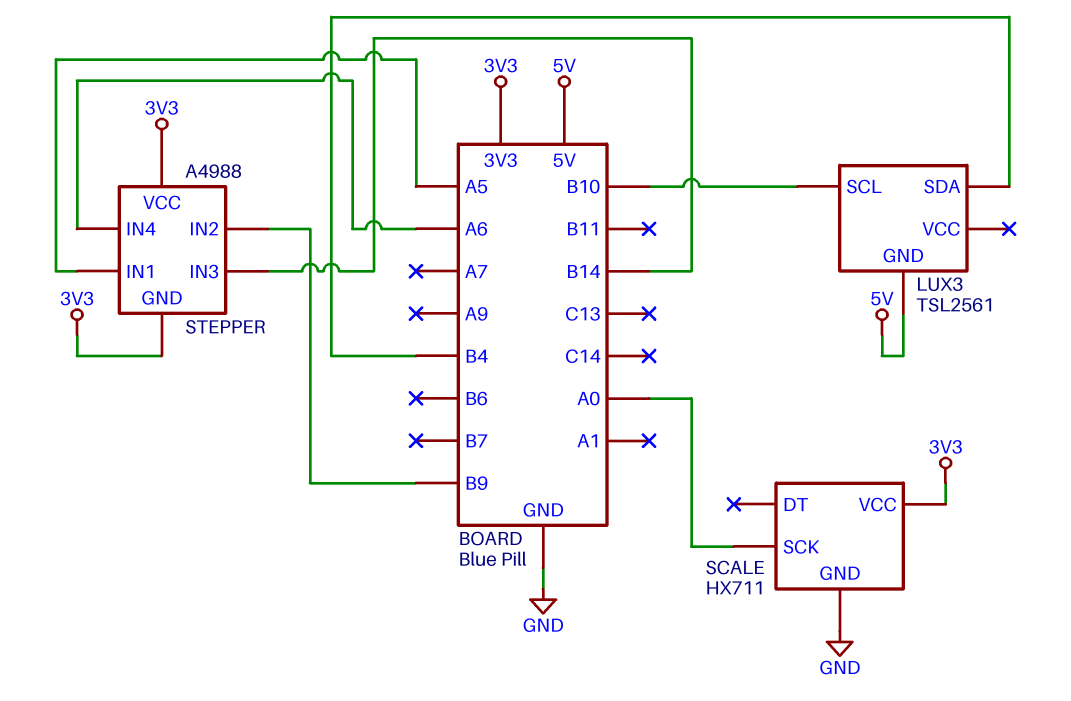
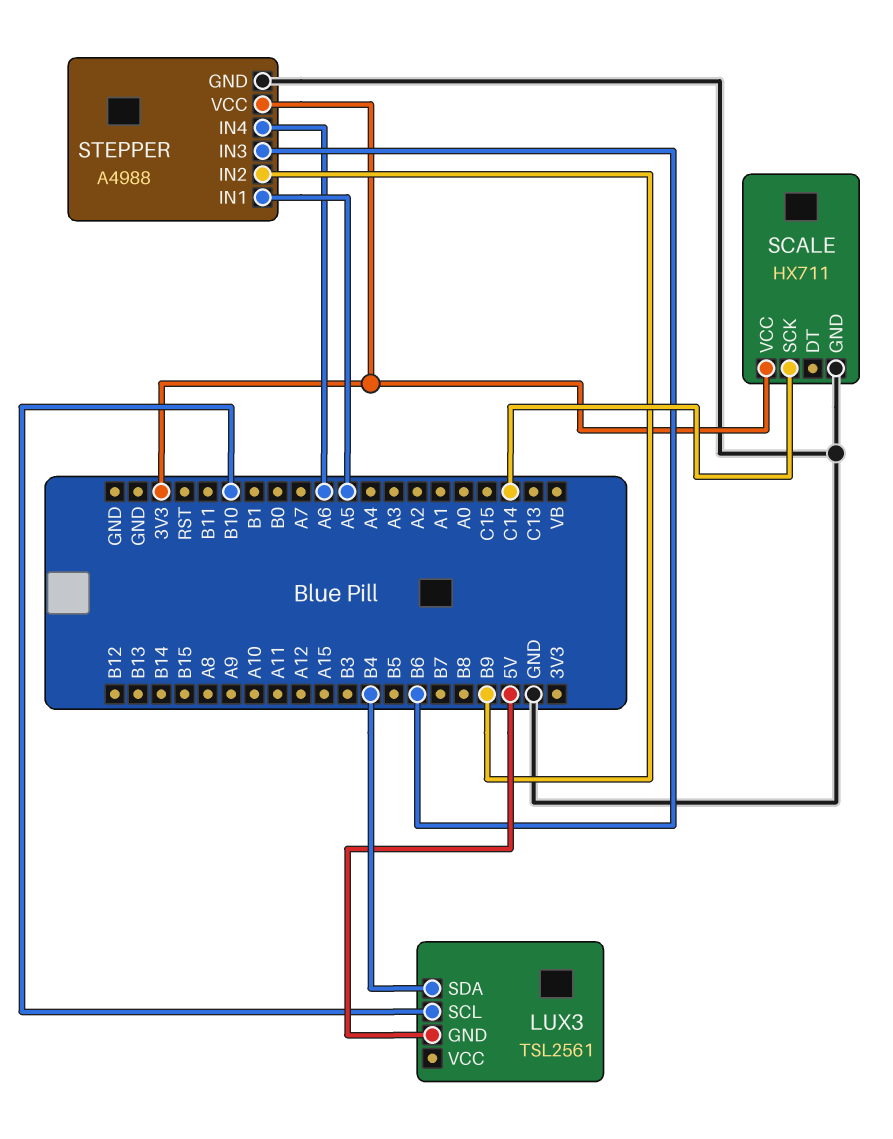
SCALE pin SCK: A0 -> C14
STEPPER pin GND: 3V3 -> GND
STEPPER pin IN3: B14 -> B6

